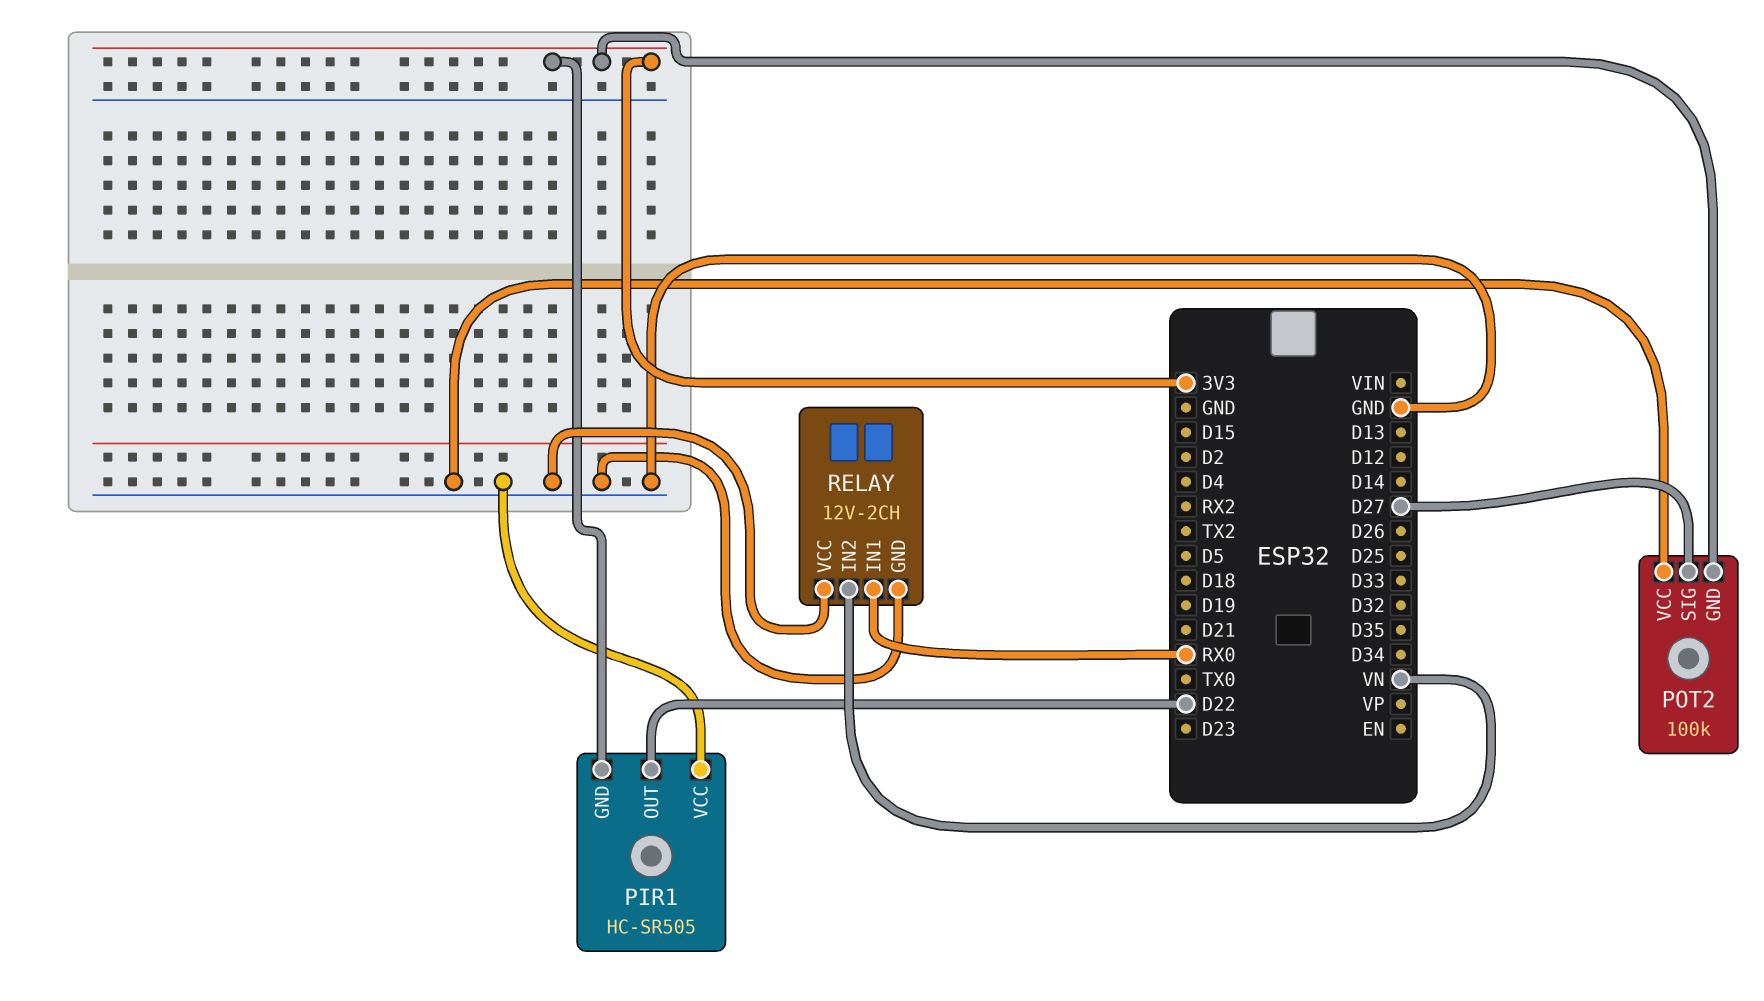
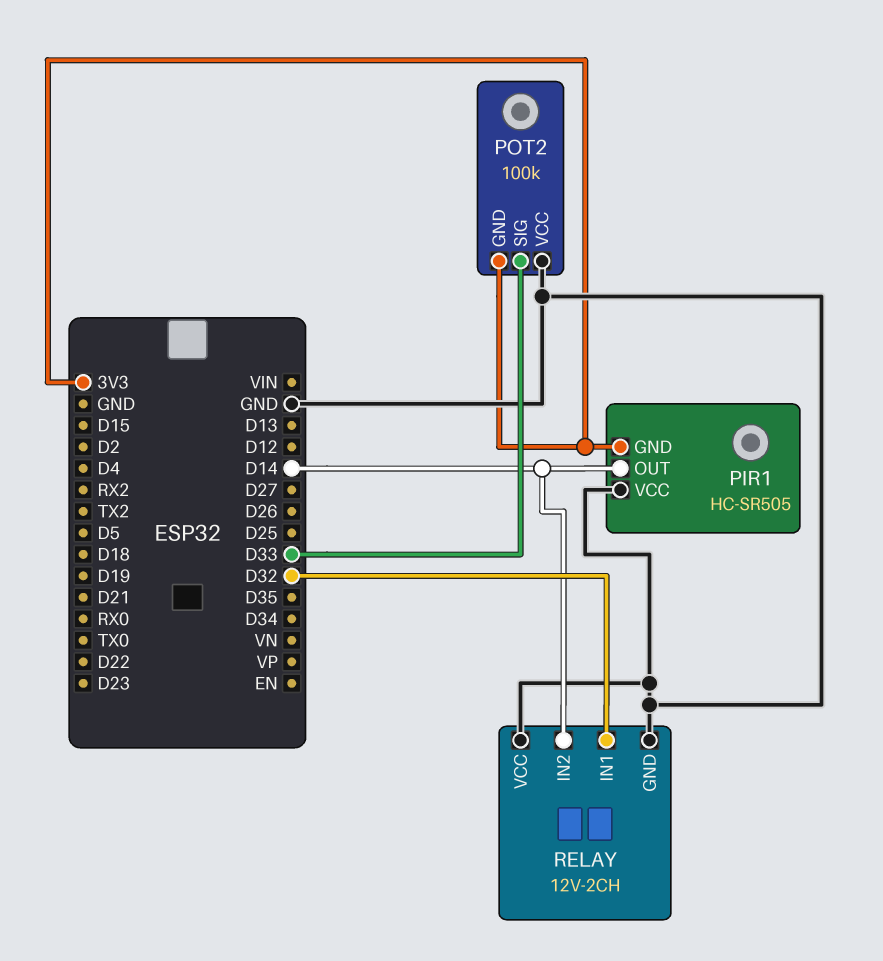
PIR1 pin OUT: D22 -> D14
POT2 pin SIG: D27 -> D33
RELAY pin IN1: RX0 -> D32
RELAY pin IN2: VN -> D14

